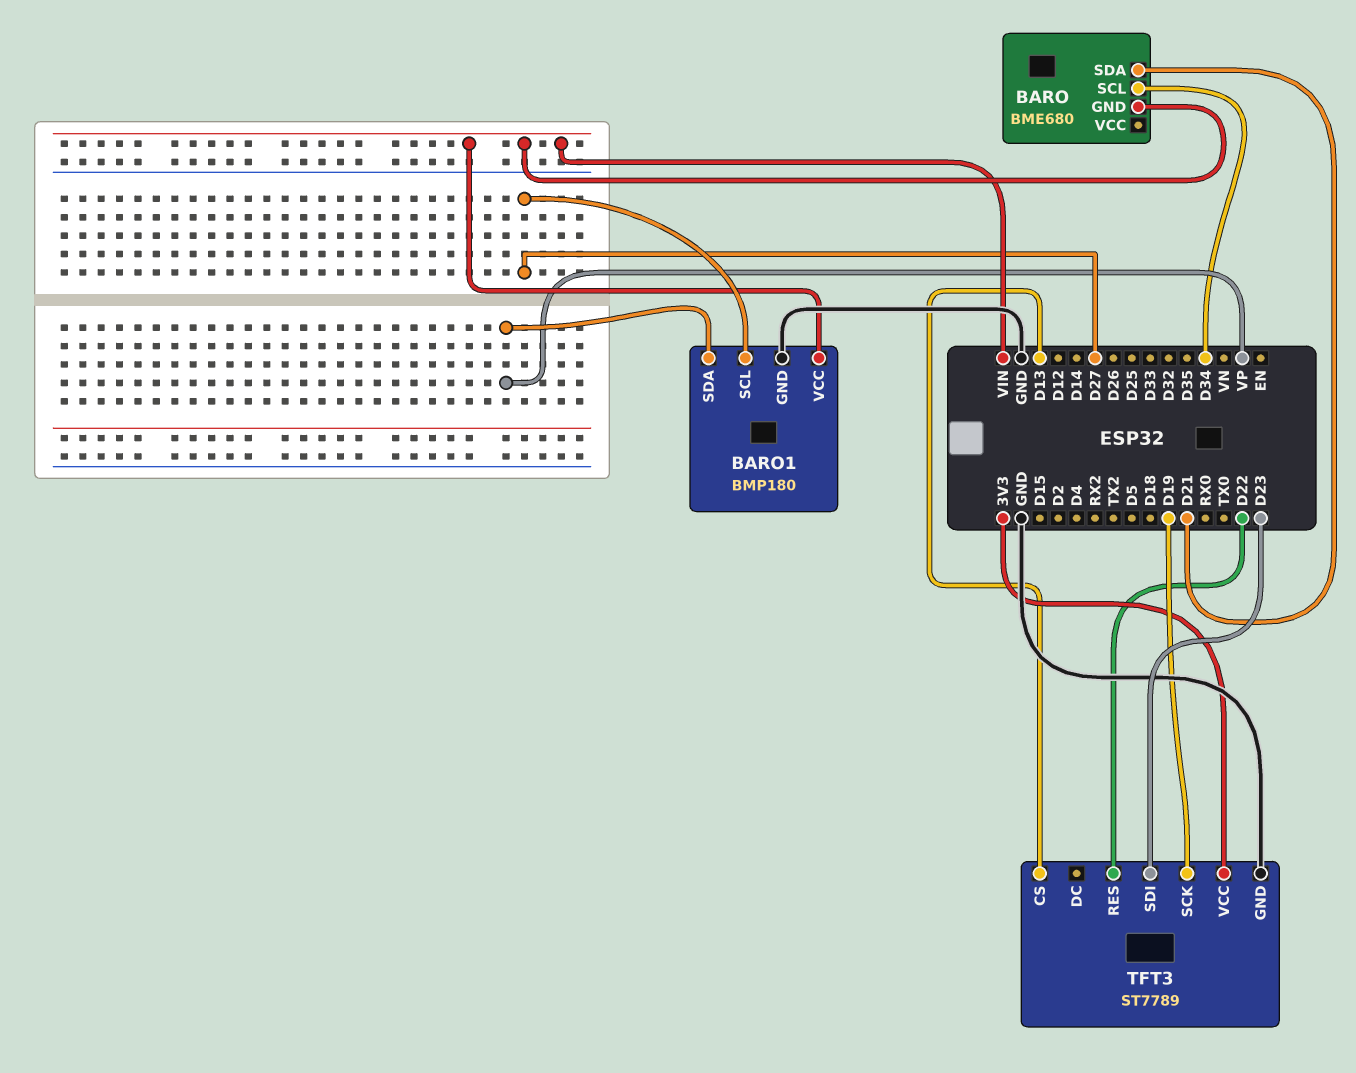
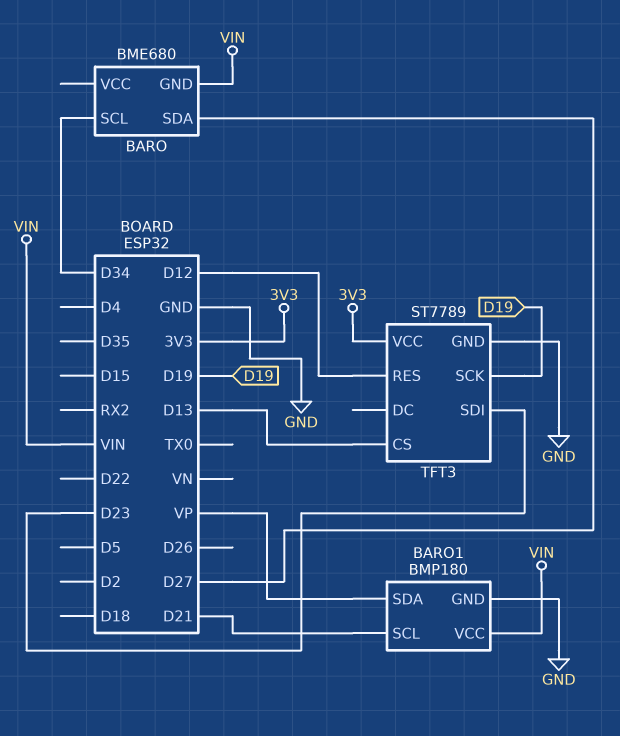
BARO pin SDA: D21 -> D27
BARO1 pin SCL: D27 -> D21
TFT3 pin RES: D22 -> D12

